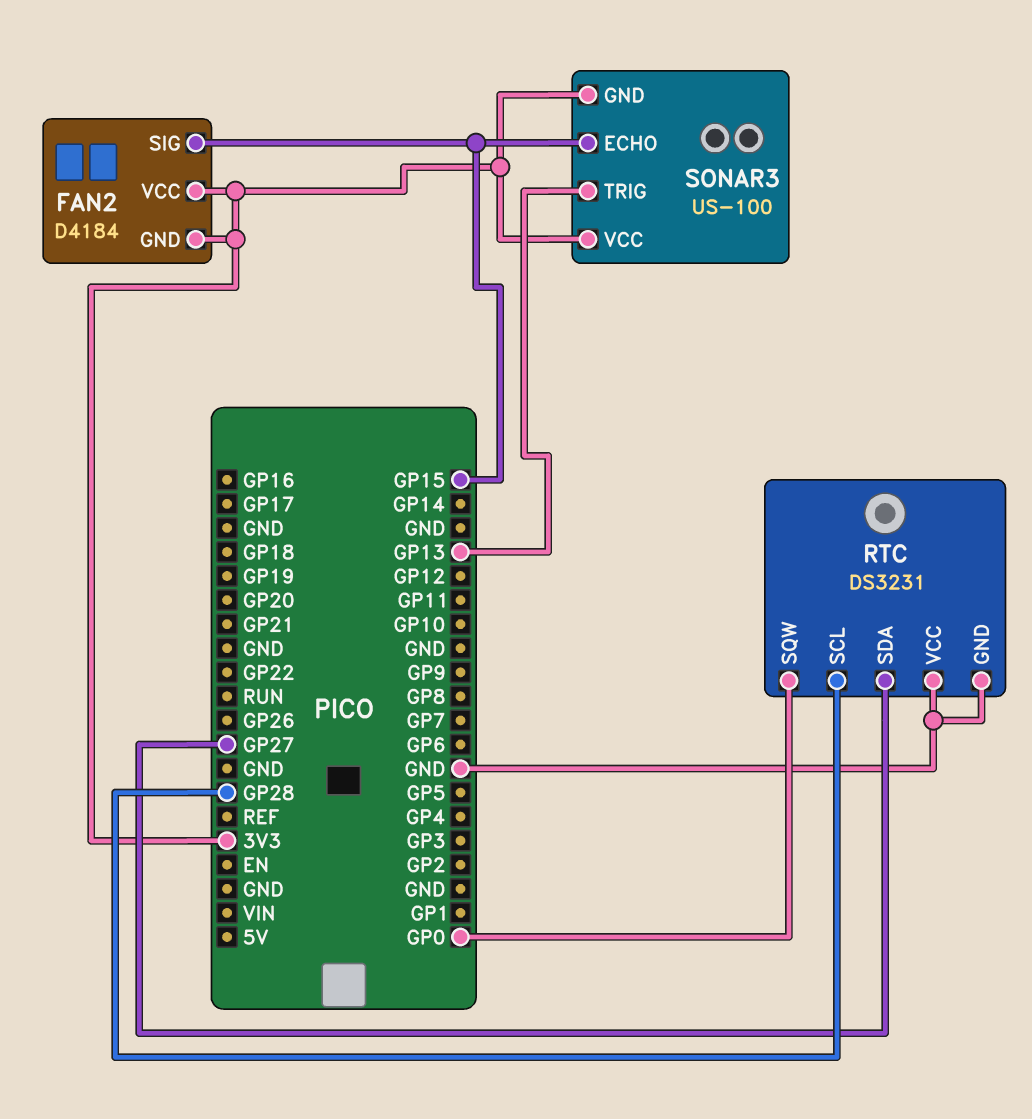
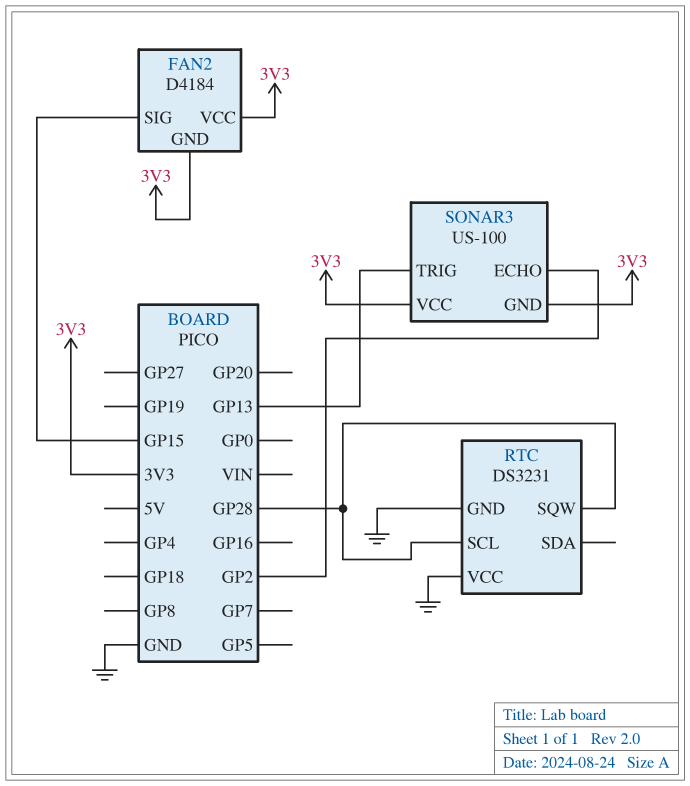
RTC pin SDA: GP27 -> none
RTC pin SQW: GP0 -> GP28
SONAR3 pin ECHO: GP15 -> GP2

